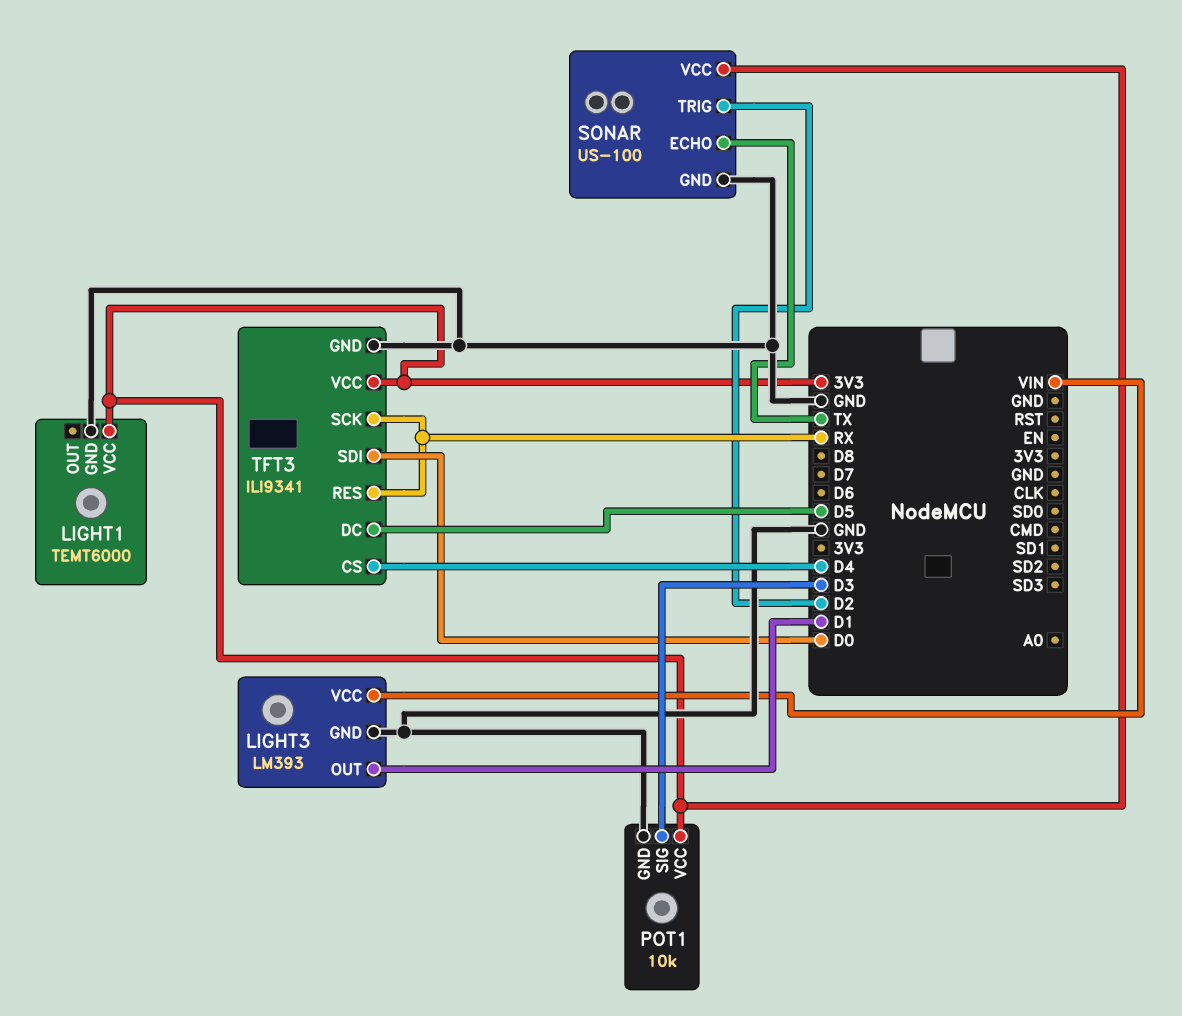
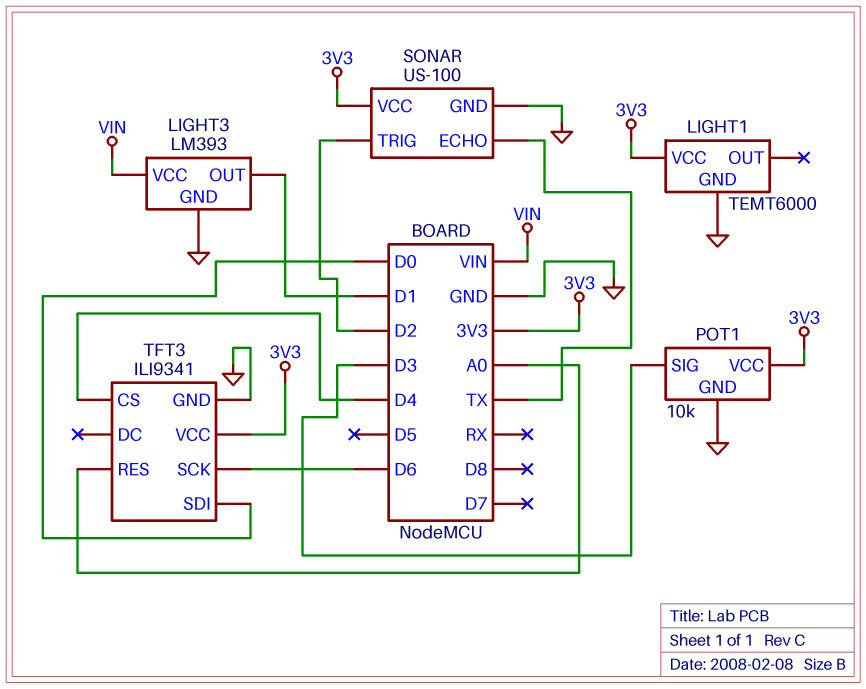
TFT3 pin DC: D5 -> none
TFT3 pin RES: RX -> A0
TFT3 pin SCK: RX -> D6

